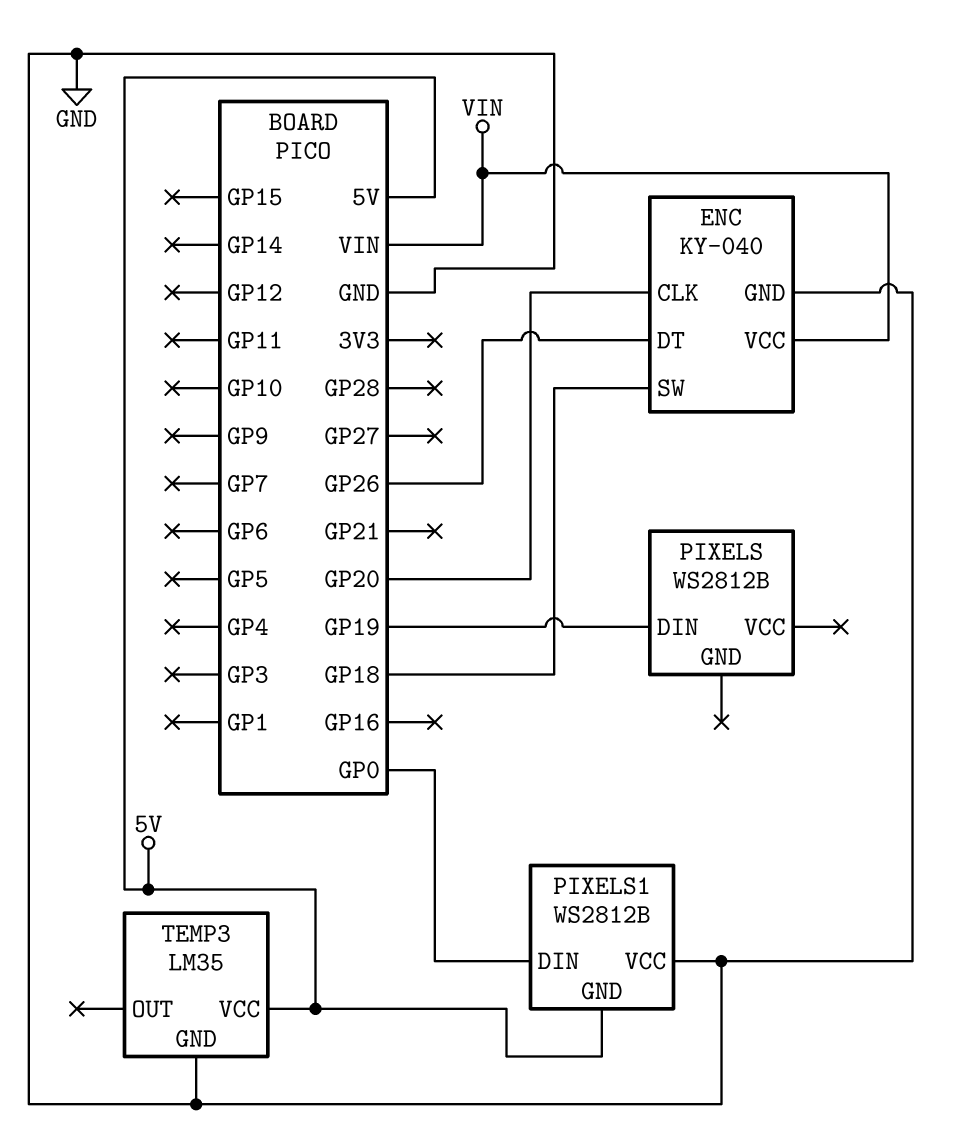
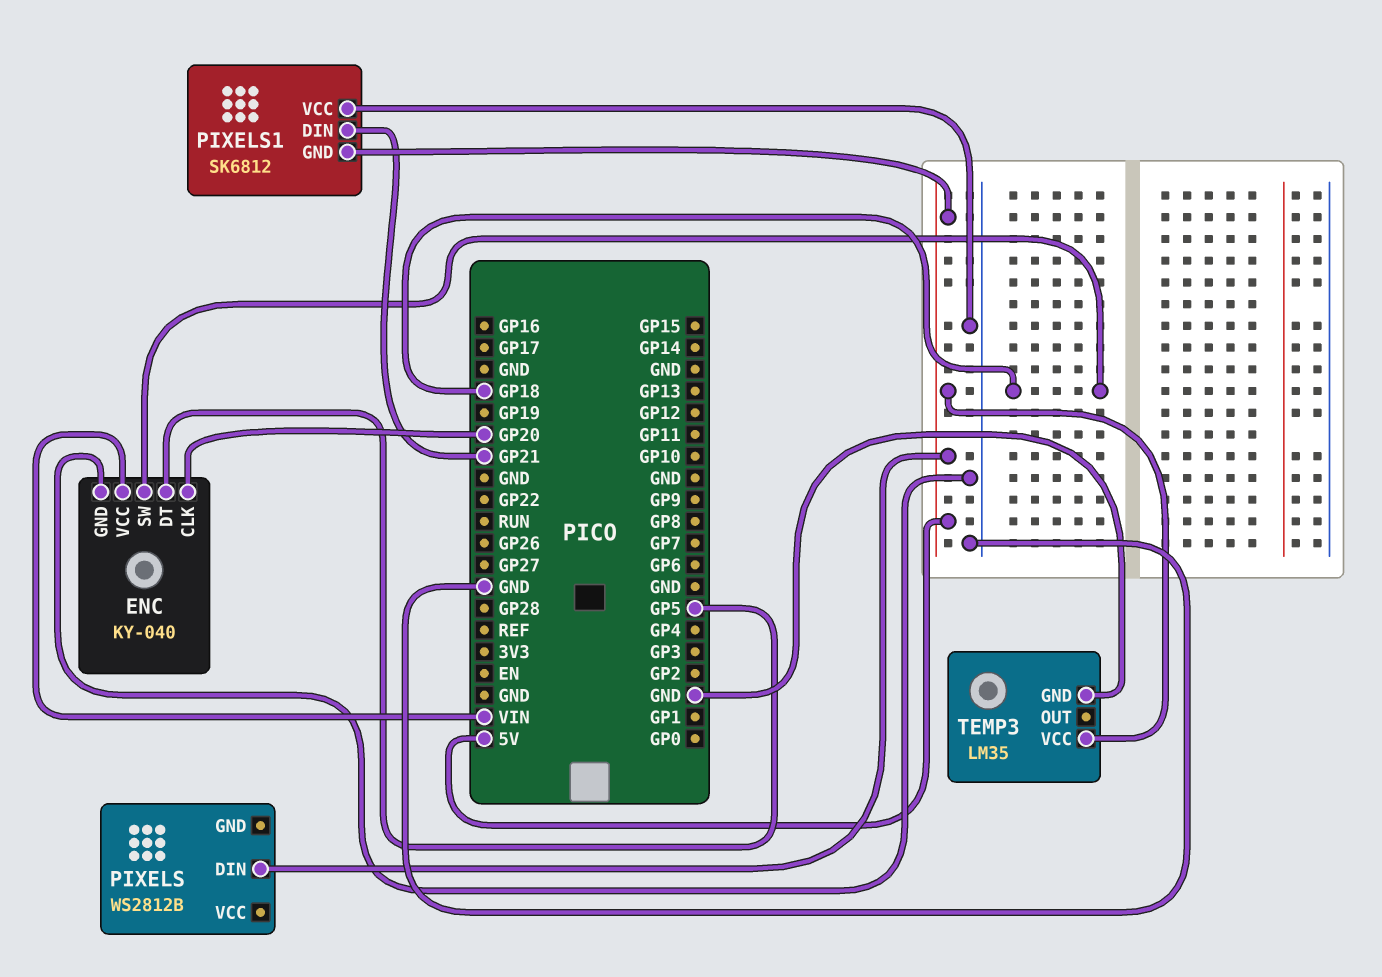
ENC pin DT: GP26 -> GP5
PIXELS pin DIN: GP19 -> 5V
PIXELS1: WS2812B -> SK6812
PIXELS1 pin DIN: GP0 -> GP21

